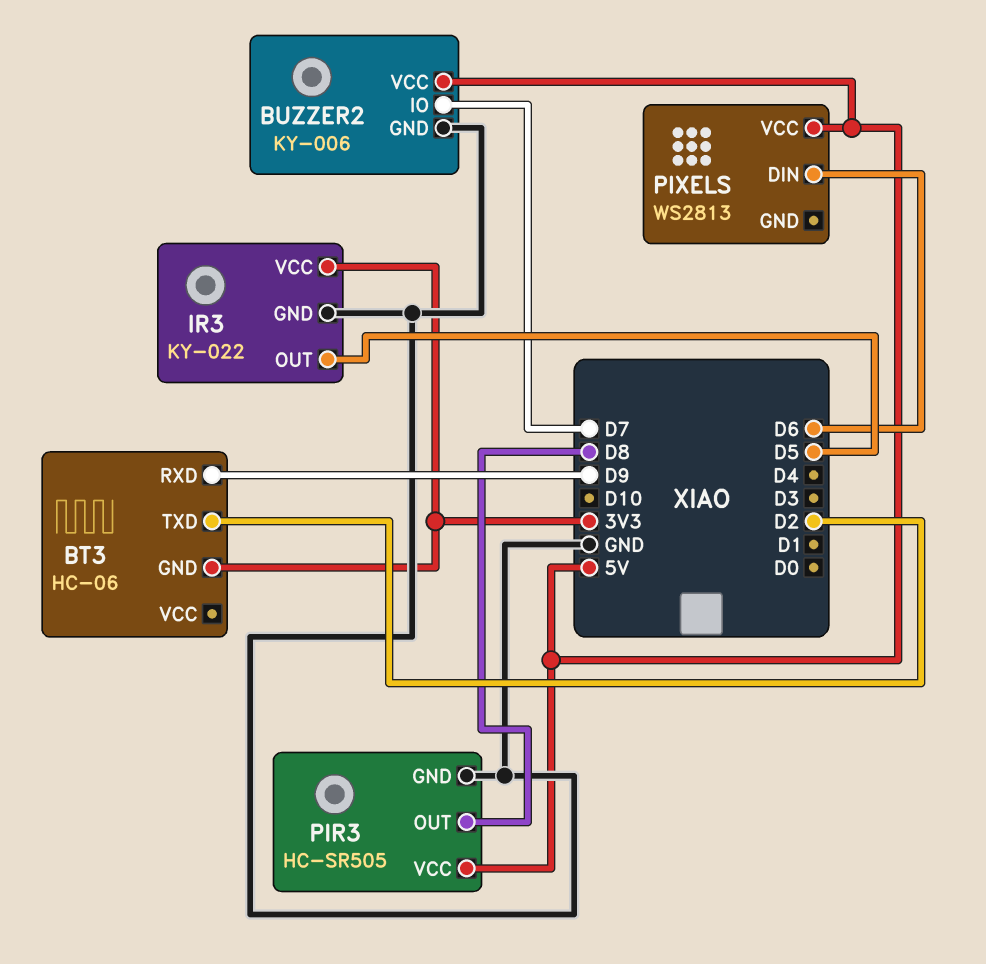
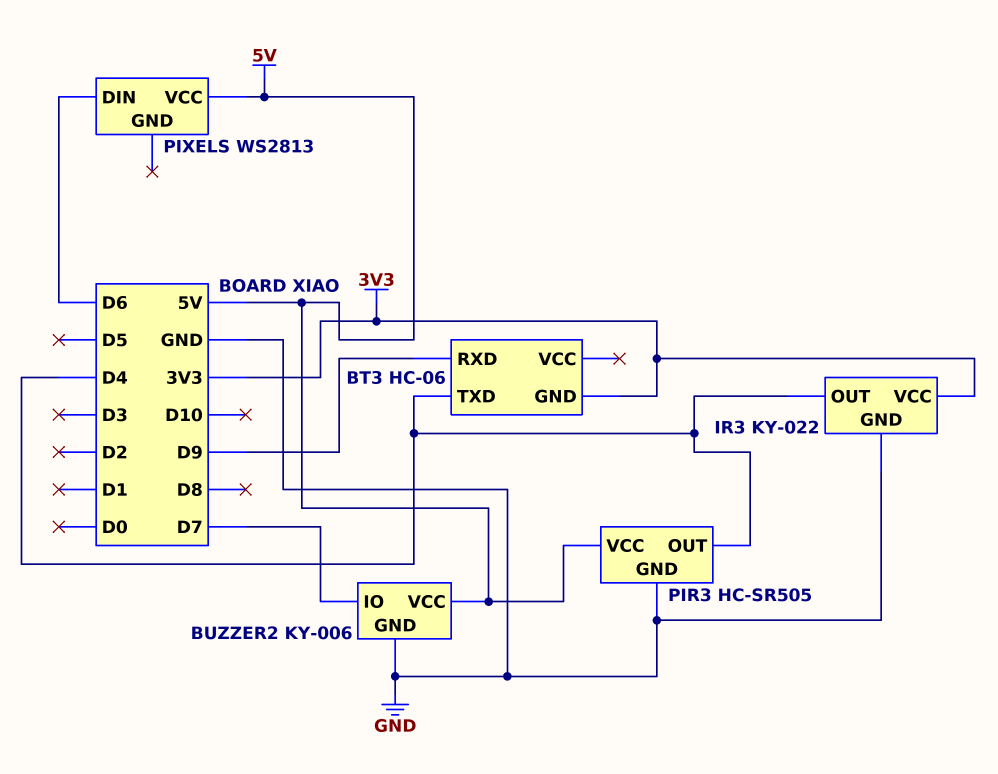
BT3 pin TXD: D2 -> D4
IR3 pin OUT: D5 -> D4
PIR3 pin OUT: D8 -> D4

